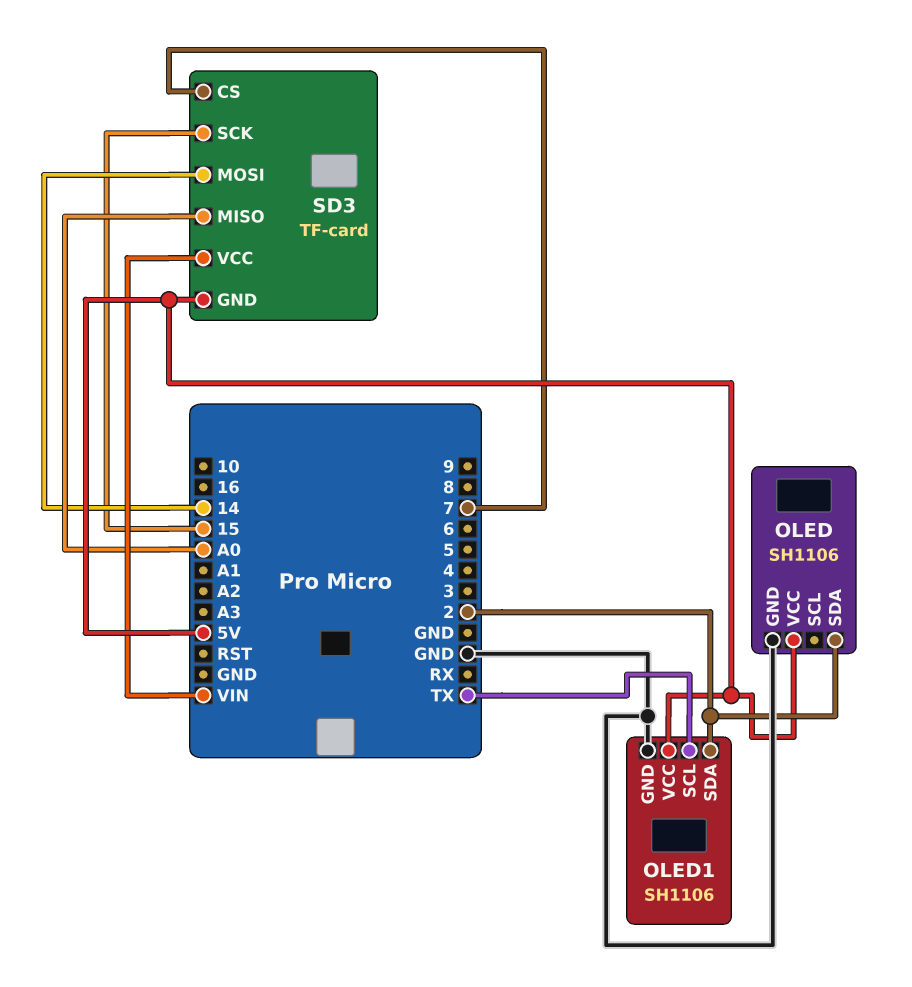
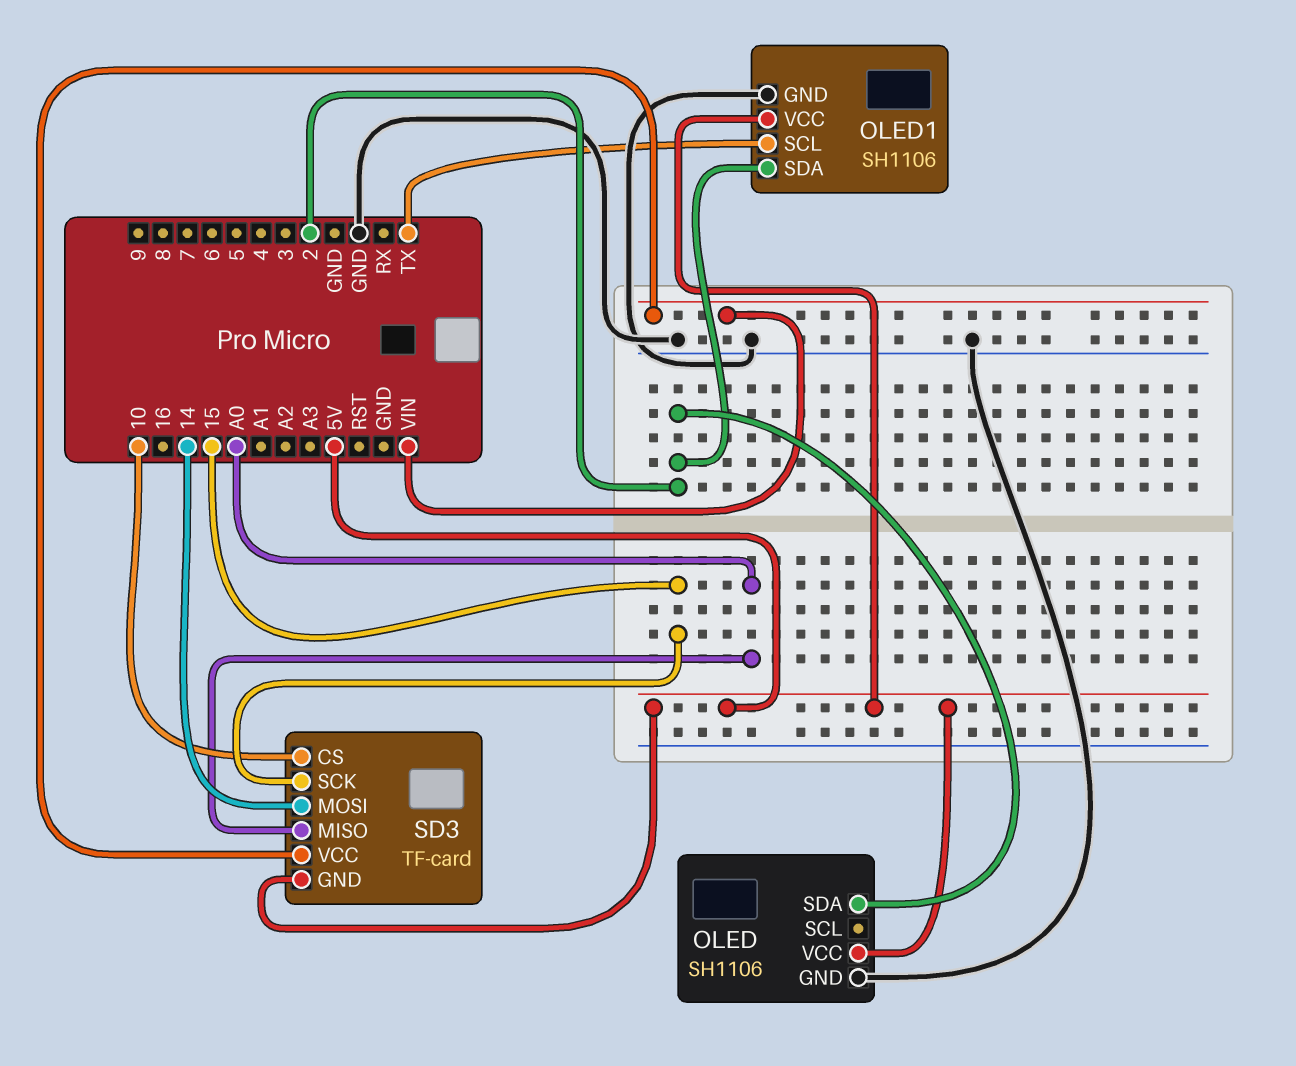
SD3 pin CS: 7 -> 10

